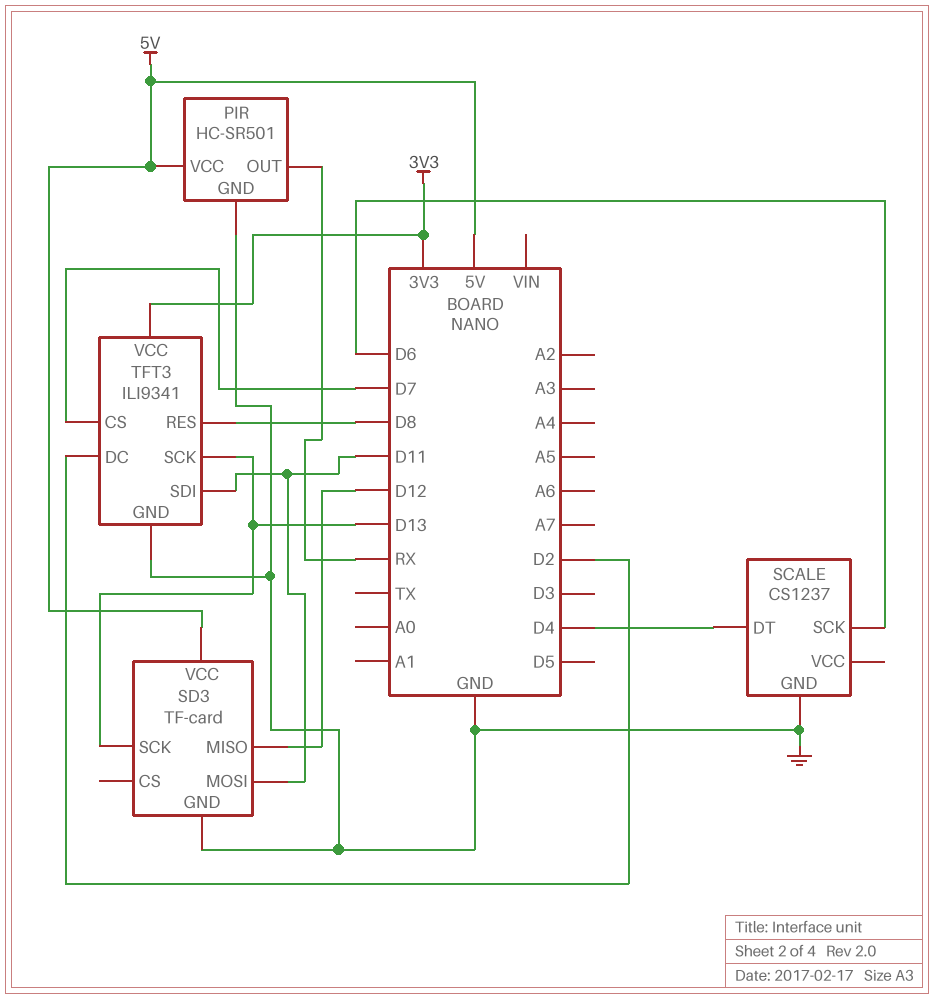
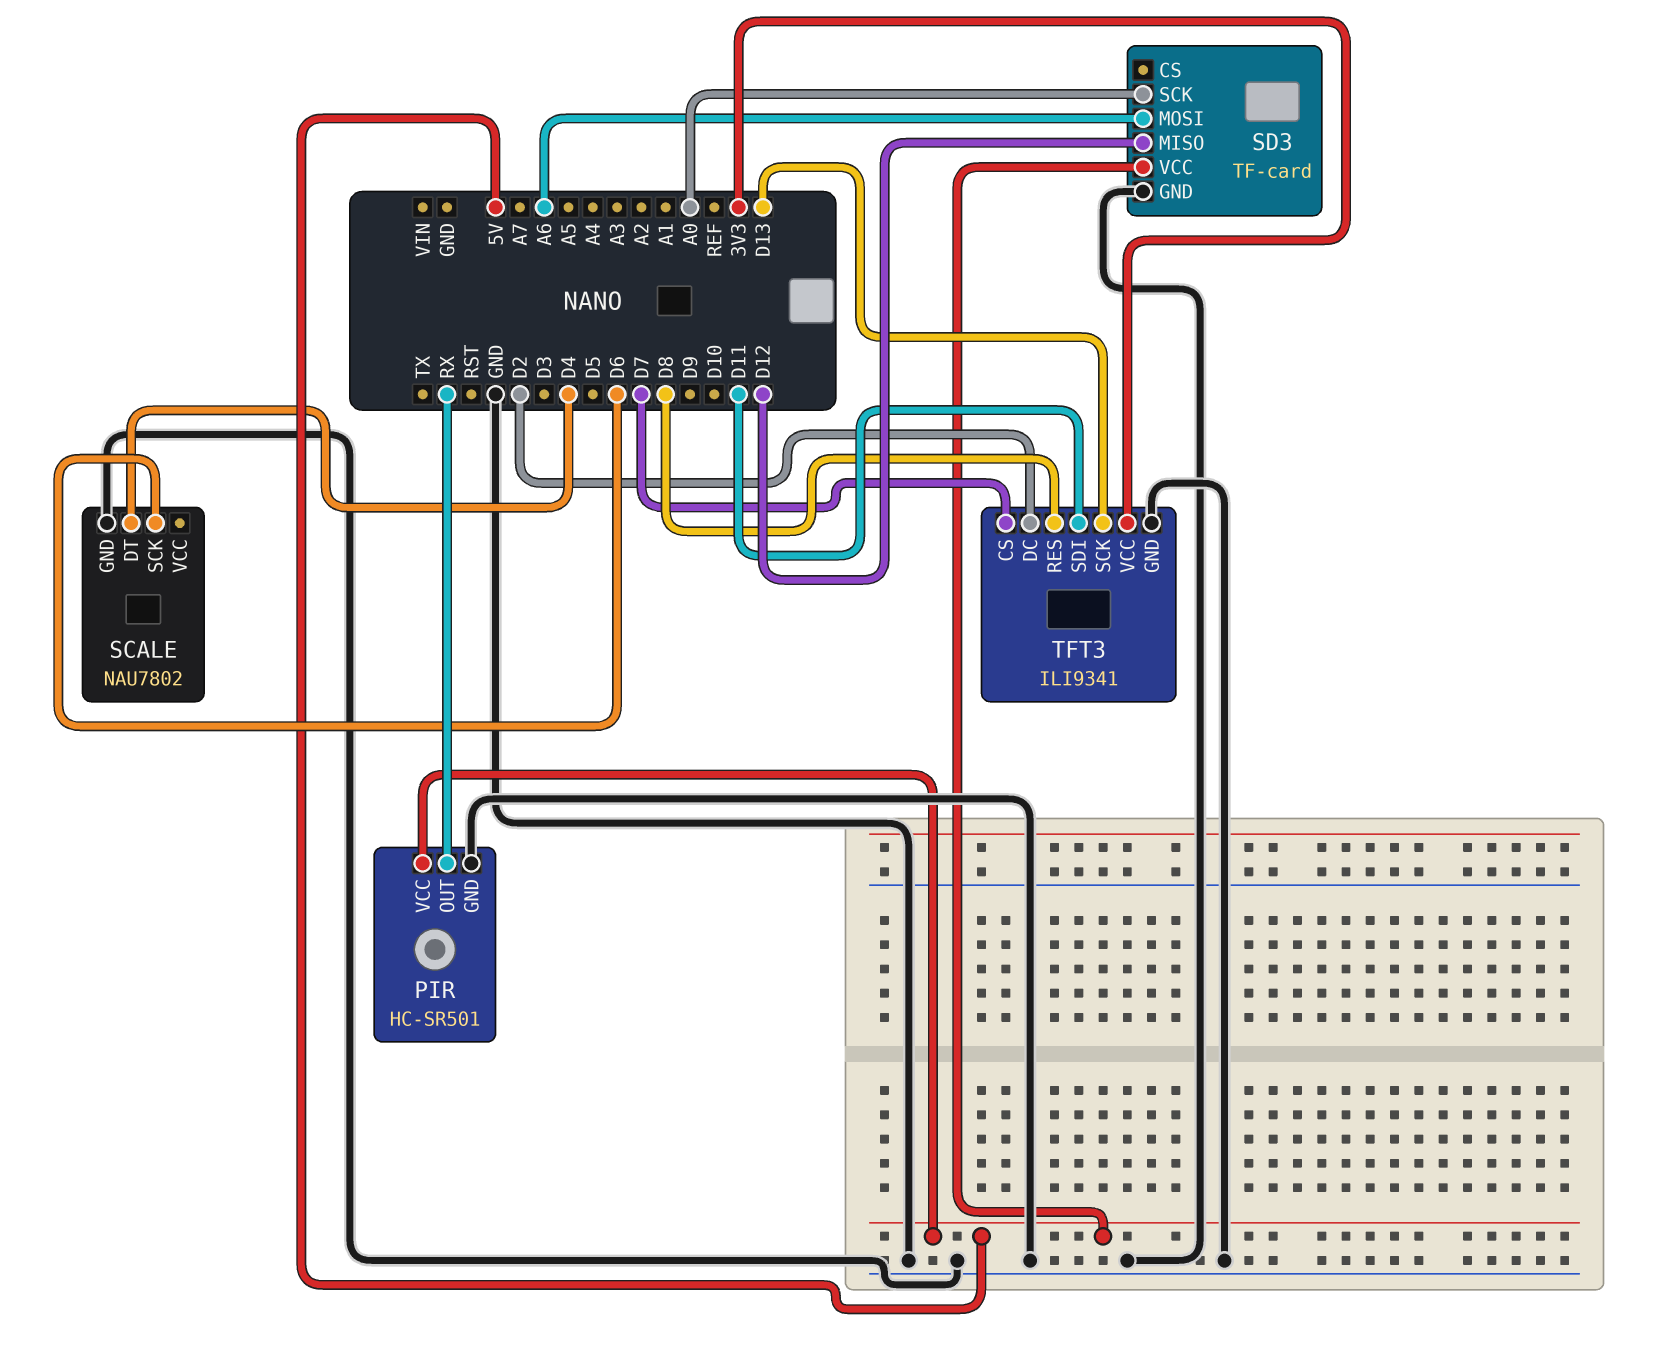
SCALE: CS1237 -> NAU7802
SD3 pin MOSI: D11 -> A6
SD3 pin SCK: D13 -> A0

